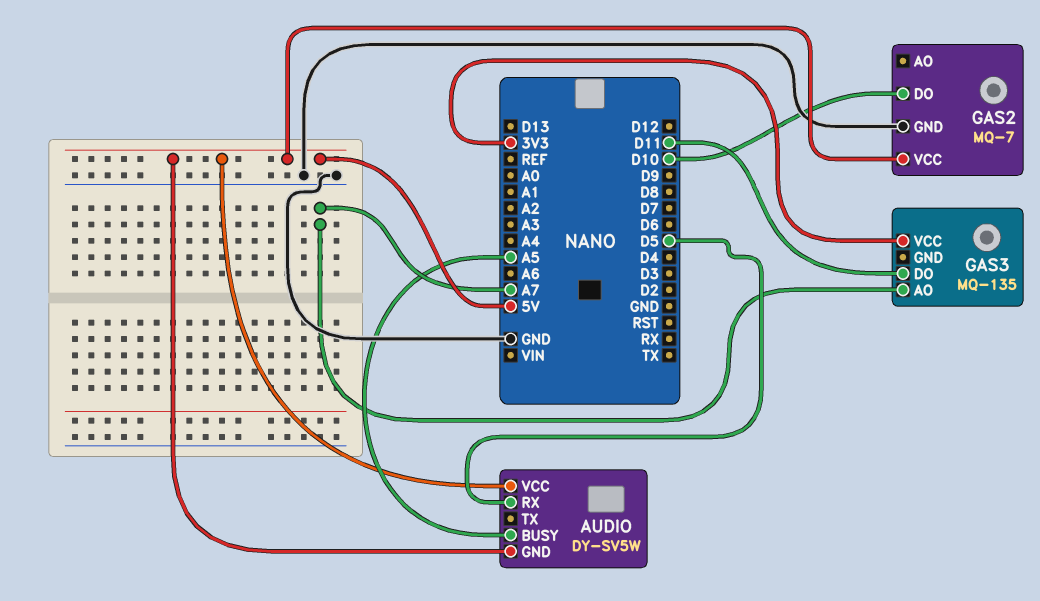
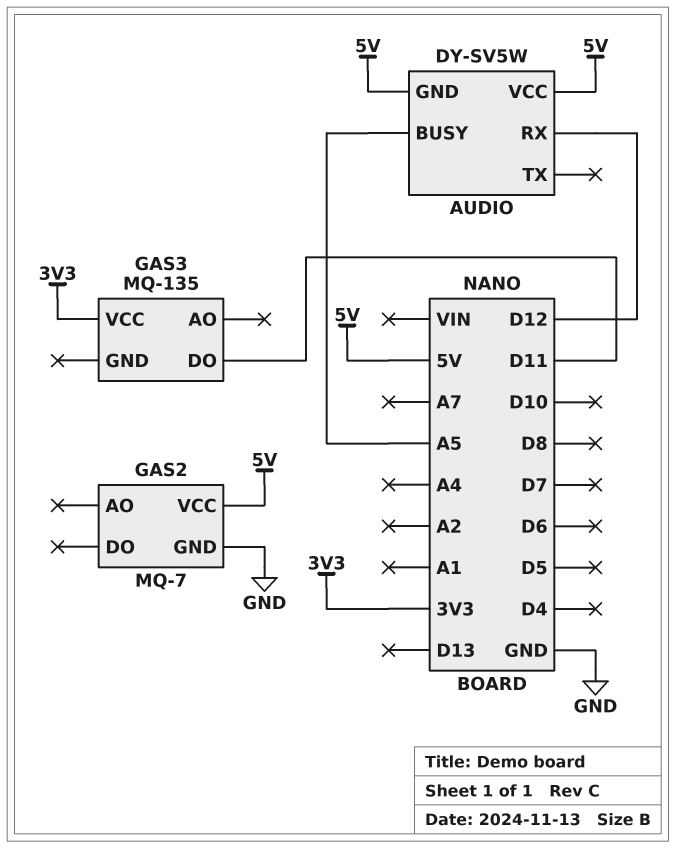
AUDIO pin RX: D5 -> D12
GAS2 pin DO: D10 -> none
GAS3 pin AO: A7 -> none

